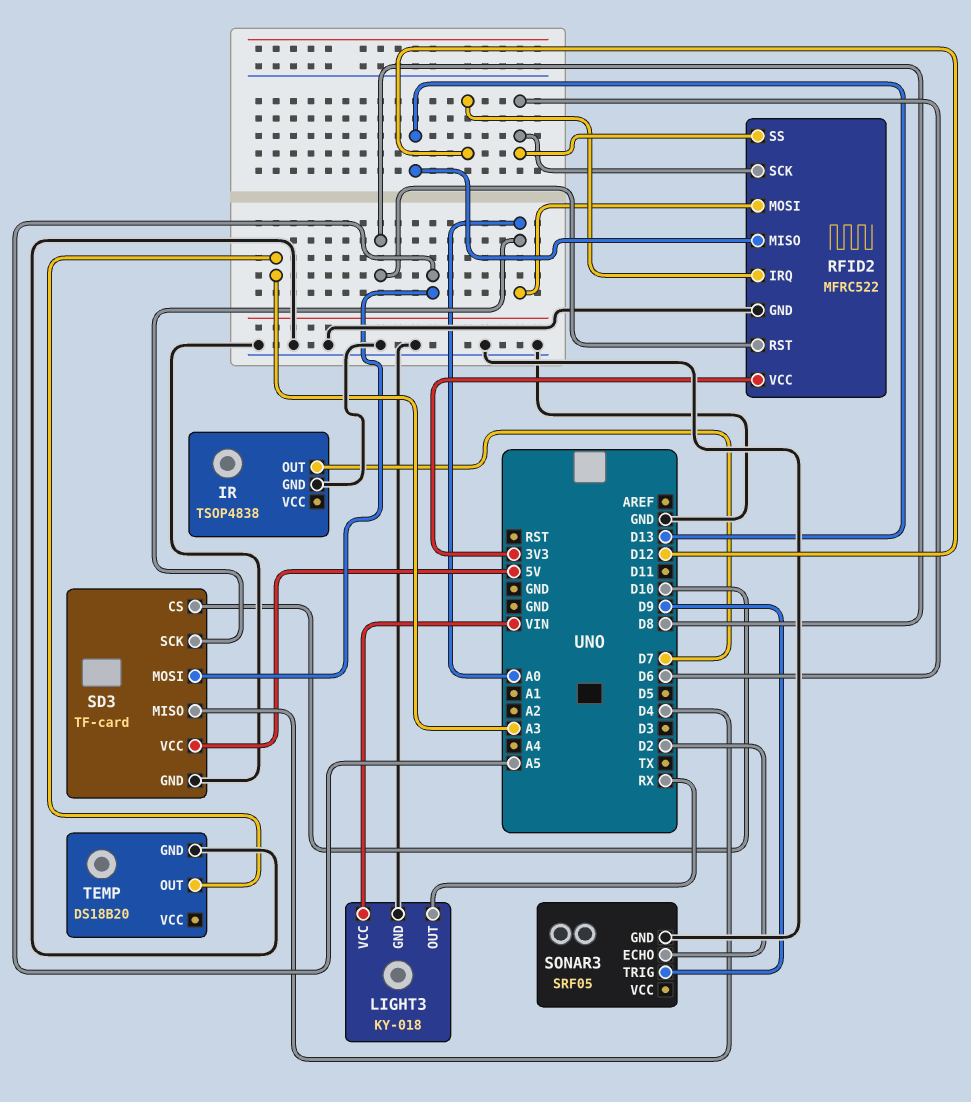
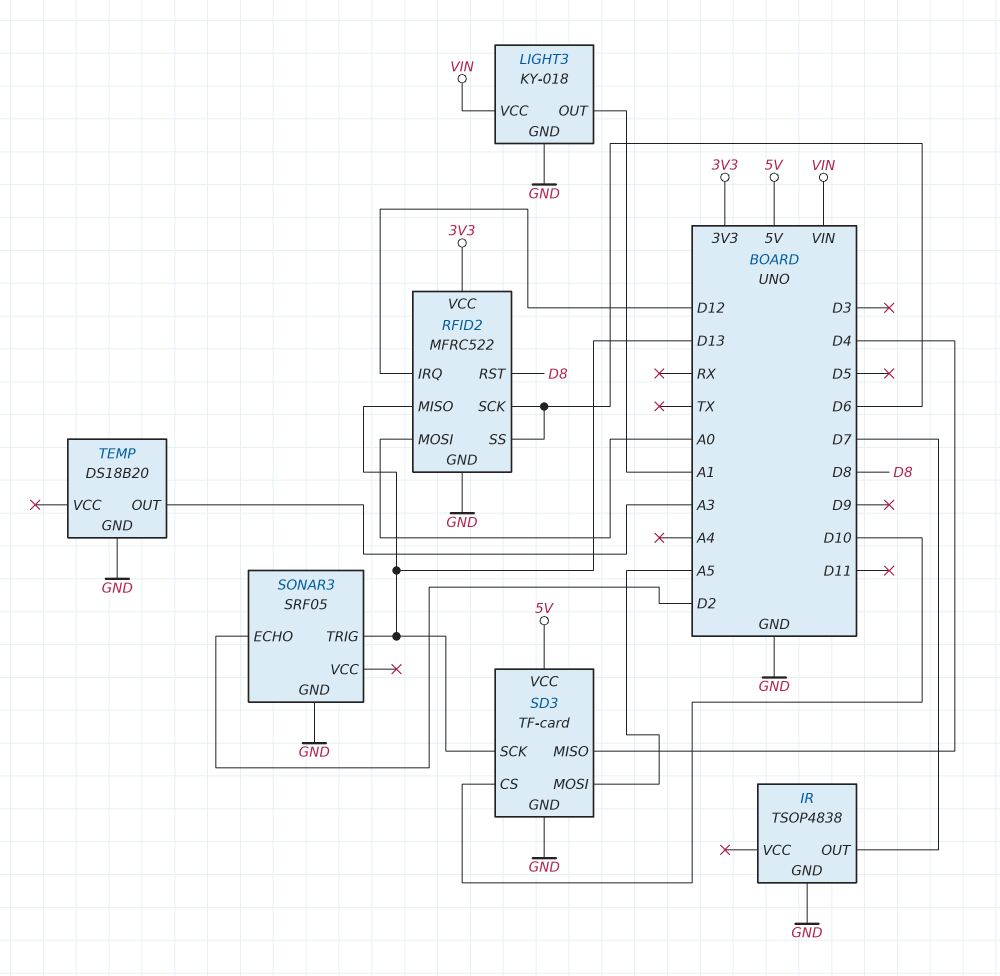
LIGHT3 pin OUT: RX -> A1
SD3 pin SCK: A0 -> D13
SONAR3 pin TRIG: D9 -> D13

